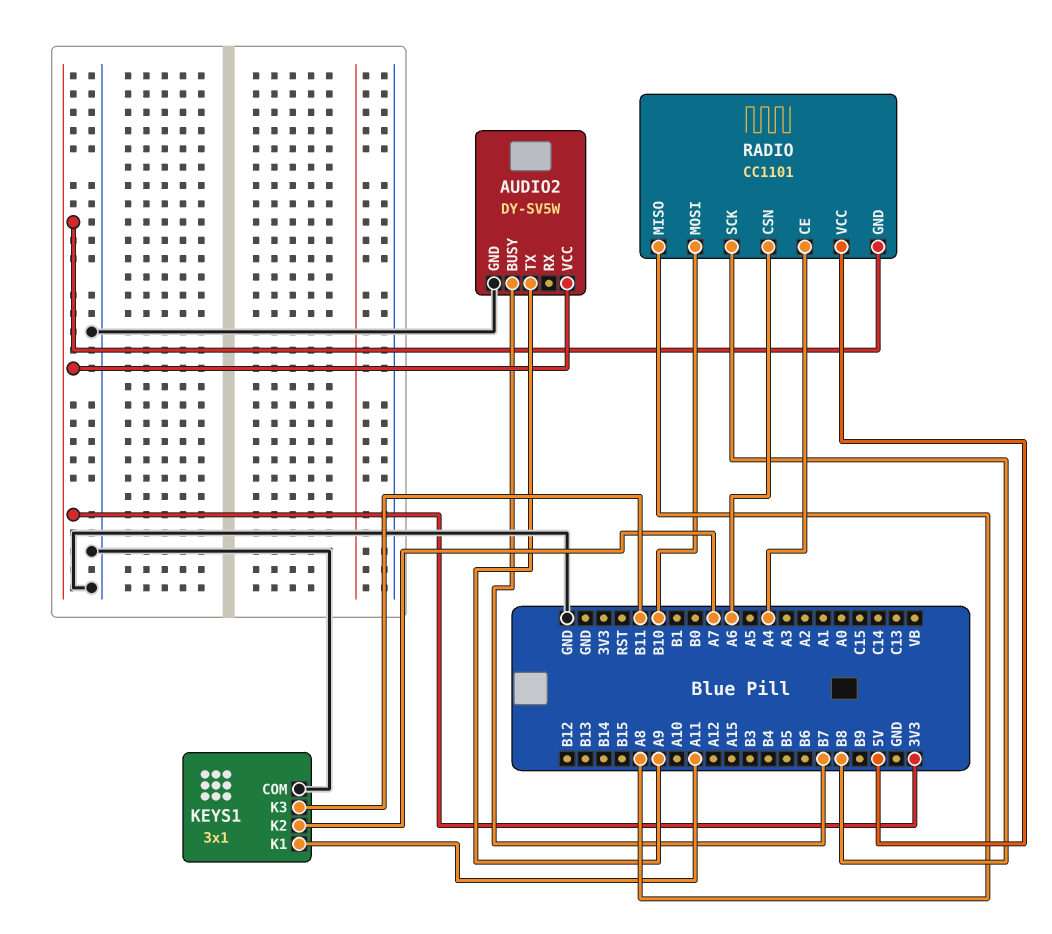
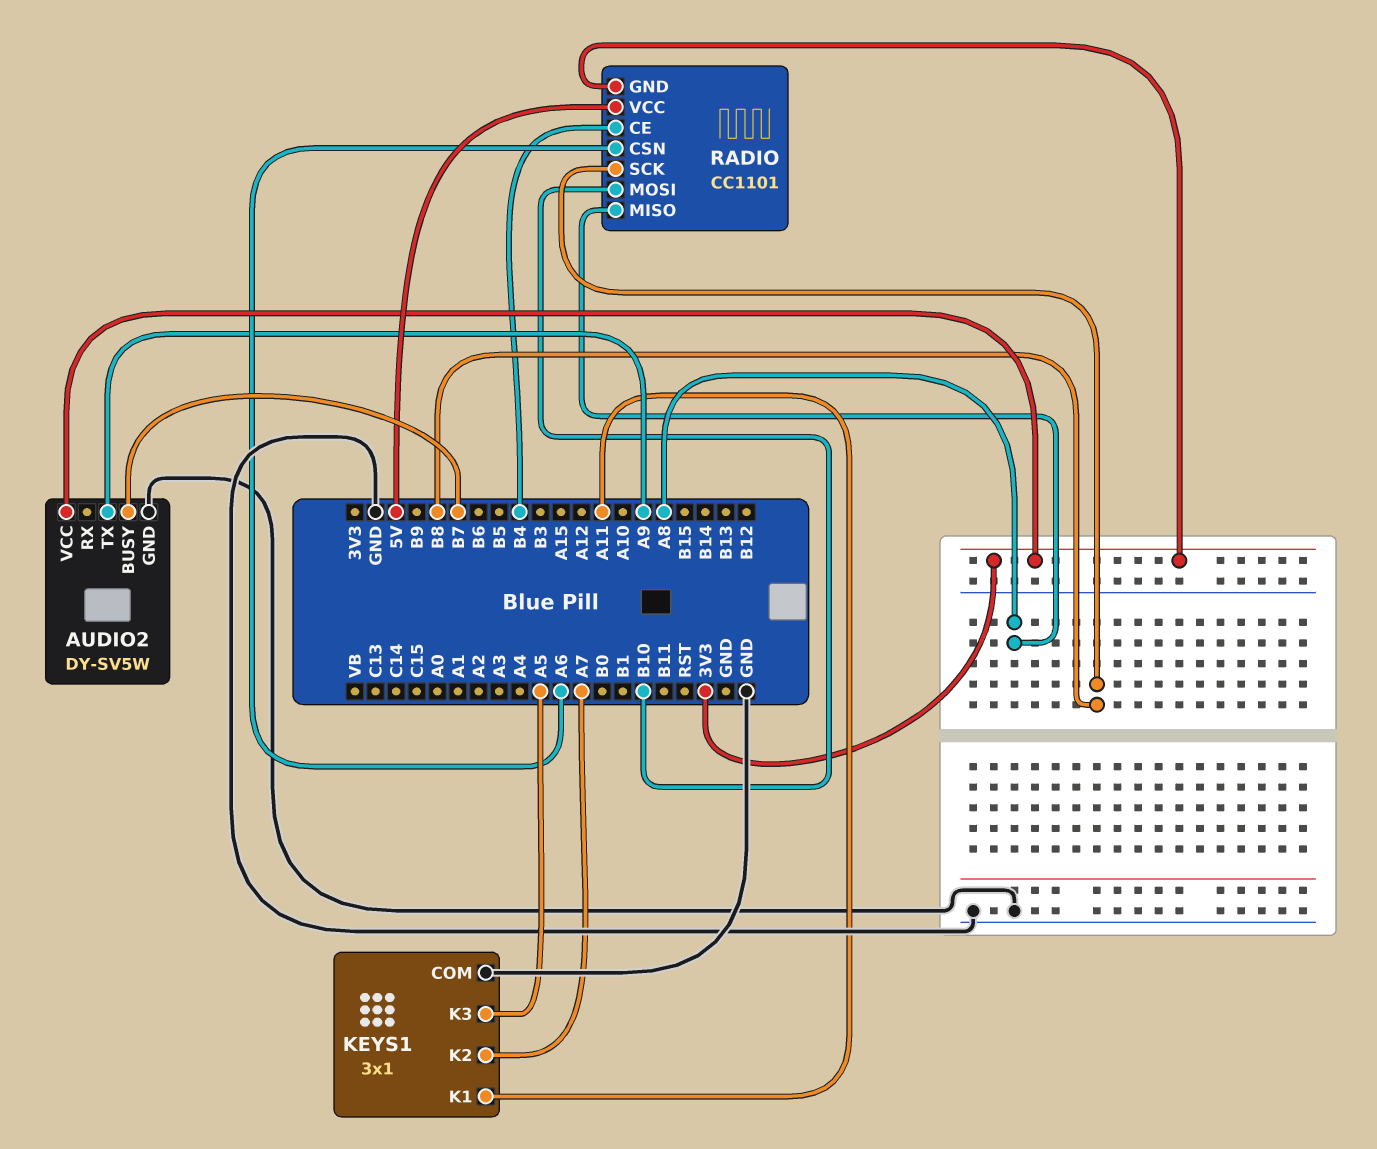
KEYS1 pin K3: B11 -> A5
RADIO pin CE: A4 -> B4

